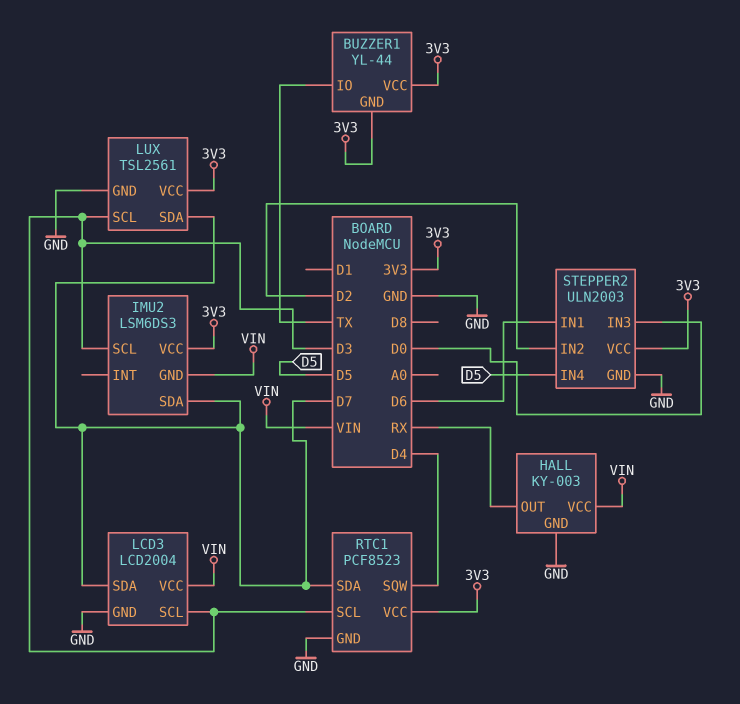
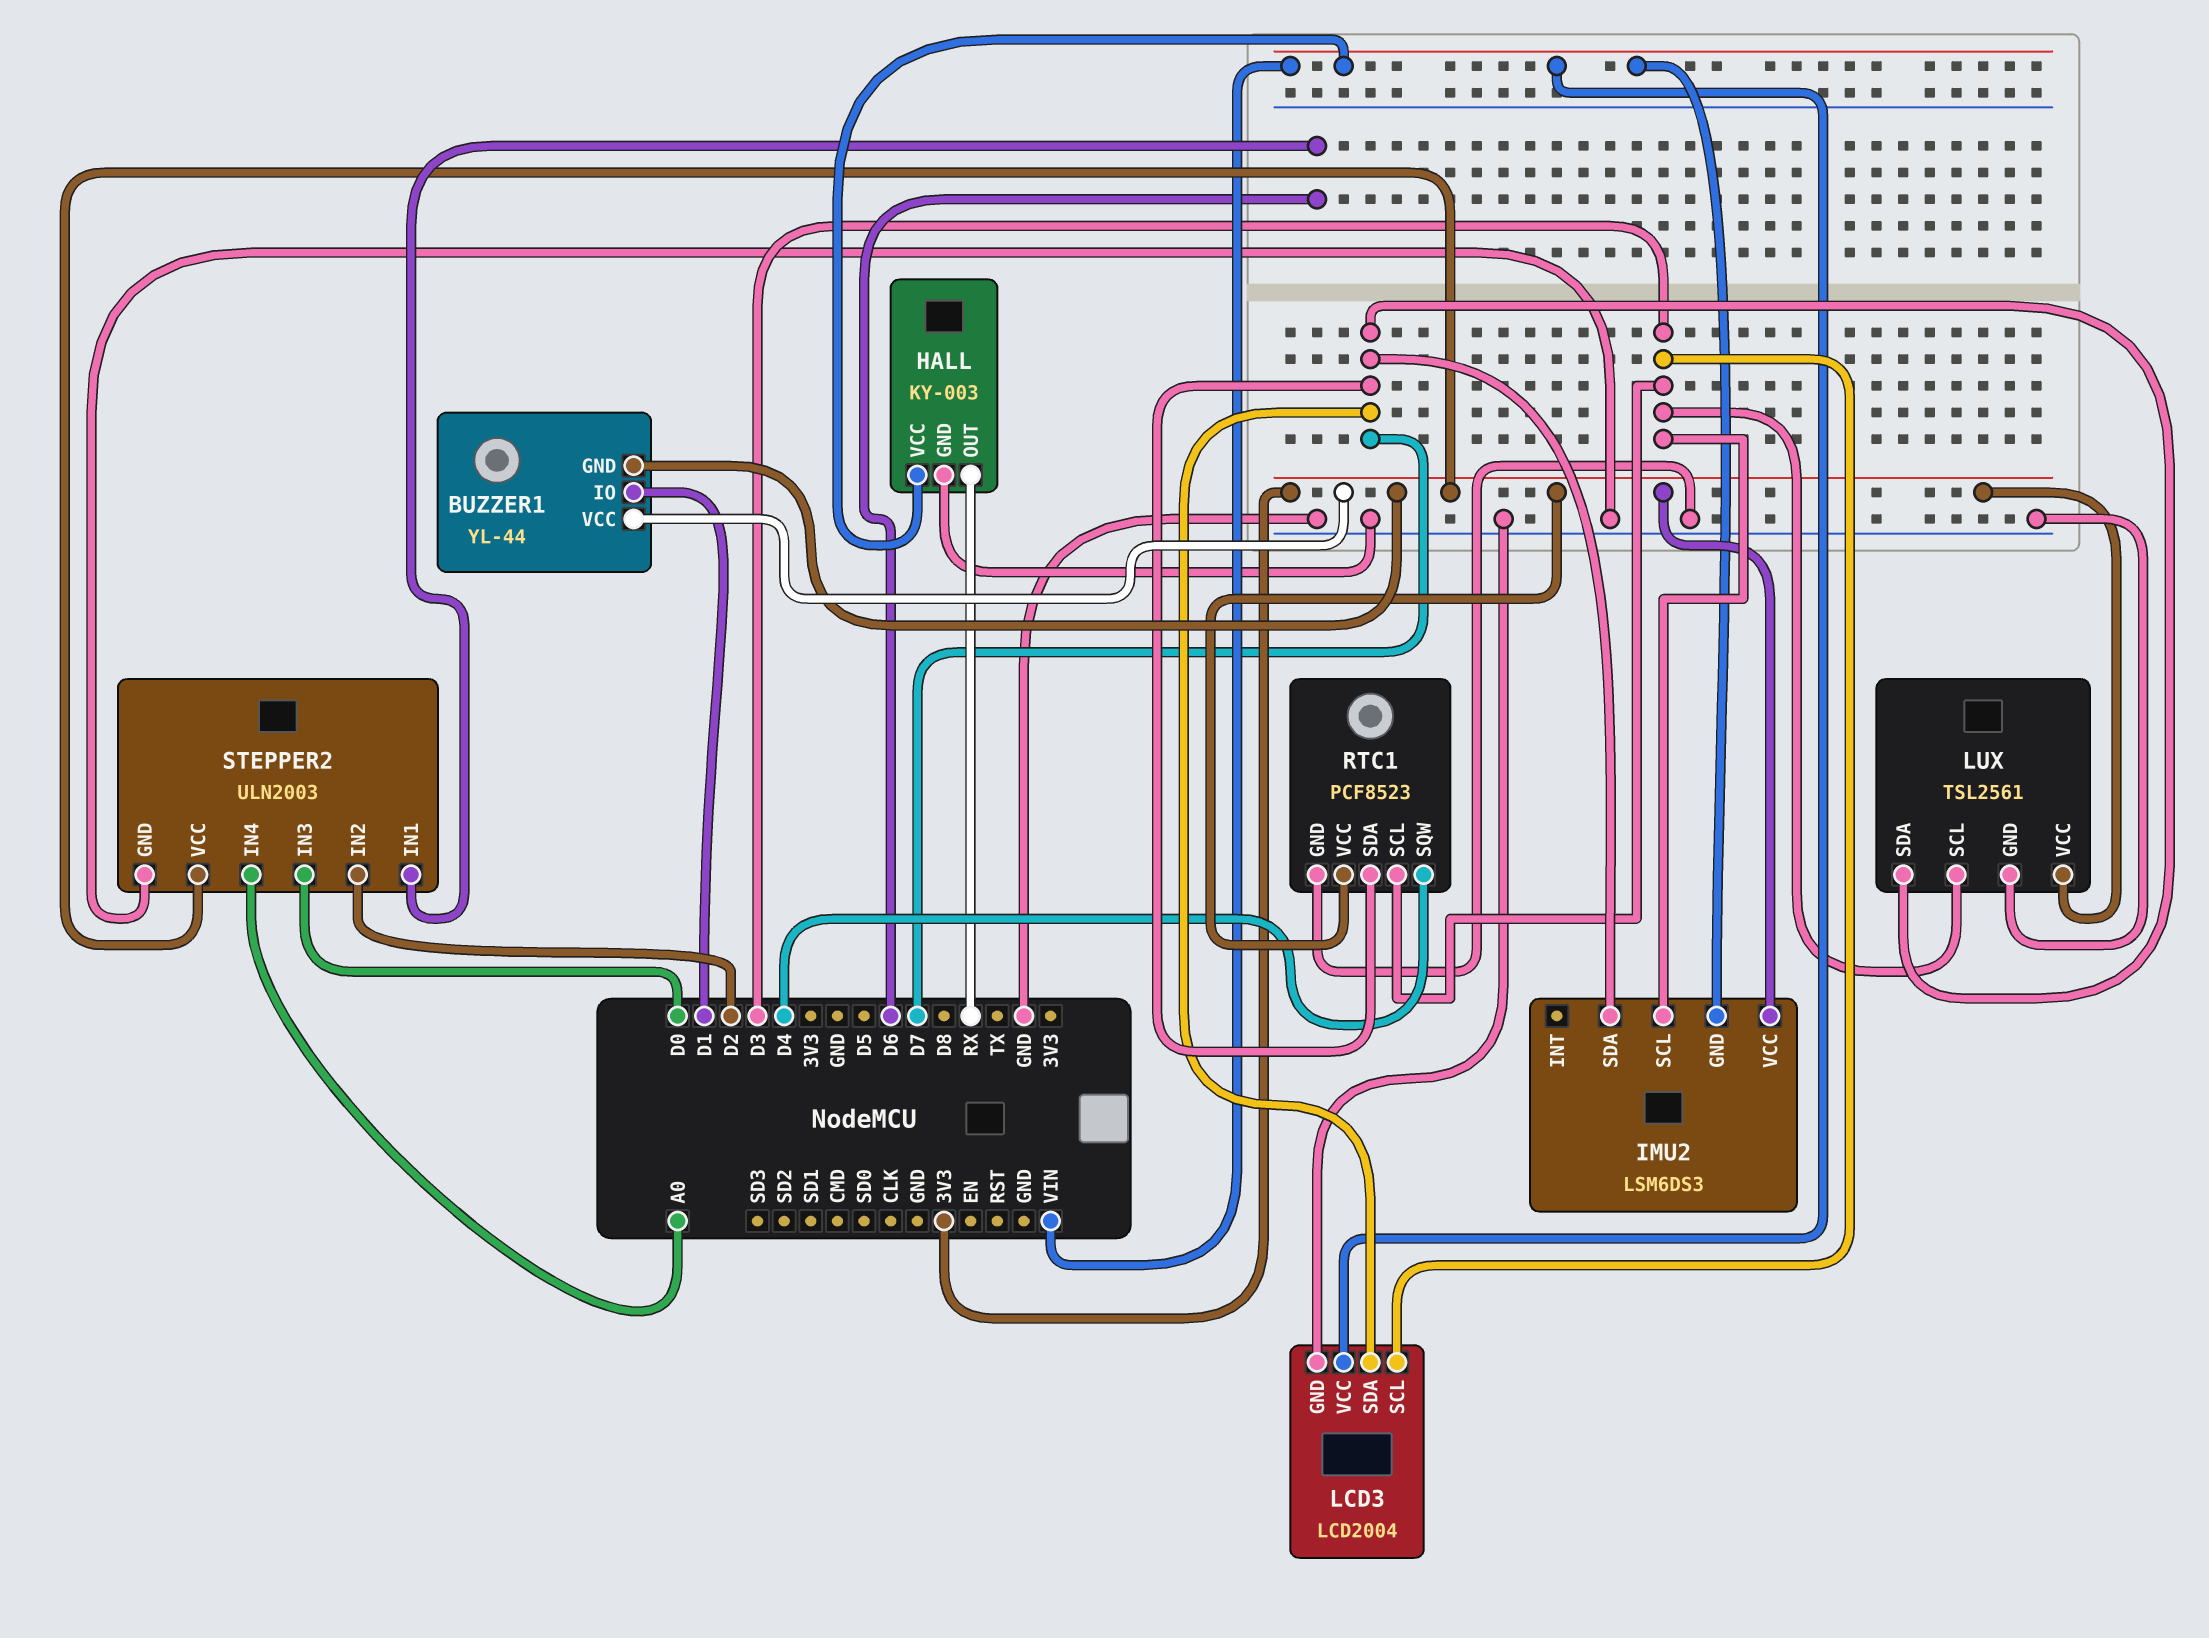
BUZZER1 pin IO: TX -> D1
STEPPER2 pin IN4: D5 -> A0

